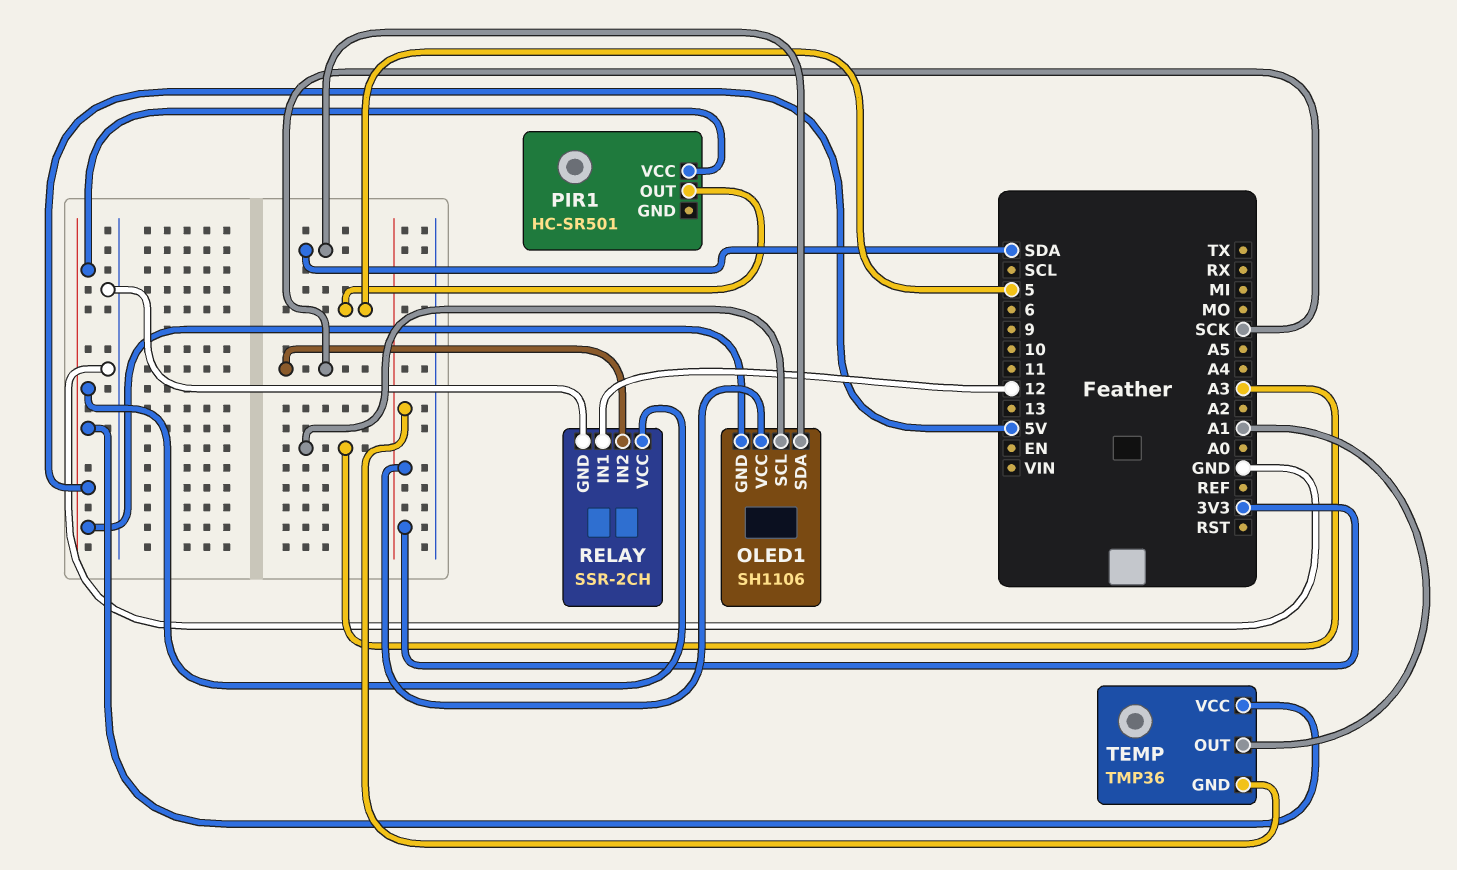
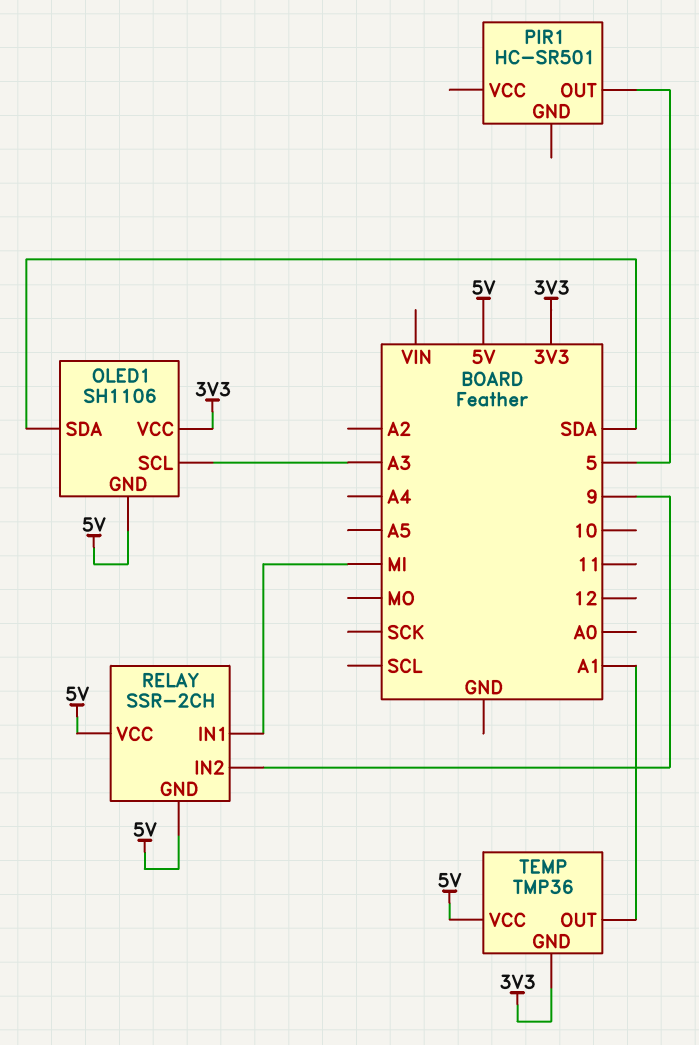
PIR1 pin VCC: 5V -> none
RELAY pin GND: GND -> 5V
RELAY pin IN1: 12 -> MI
RELAY pin IN2: SCK -> 9

